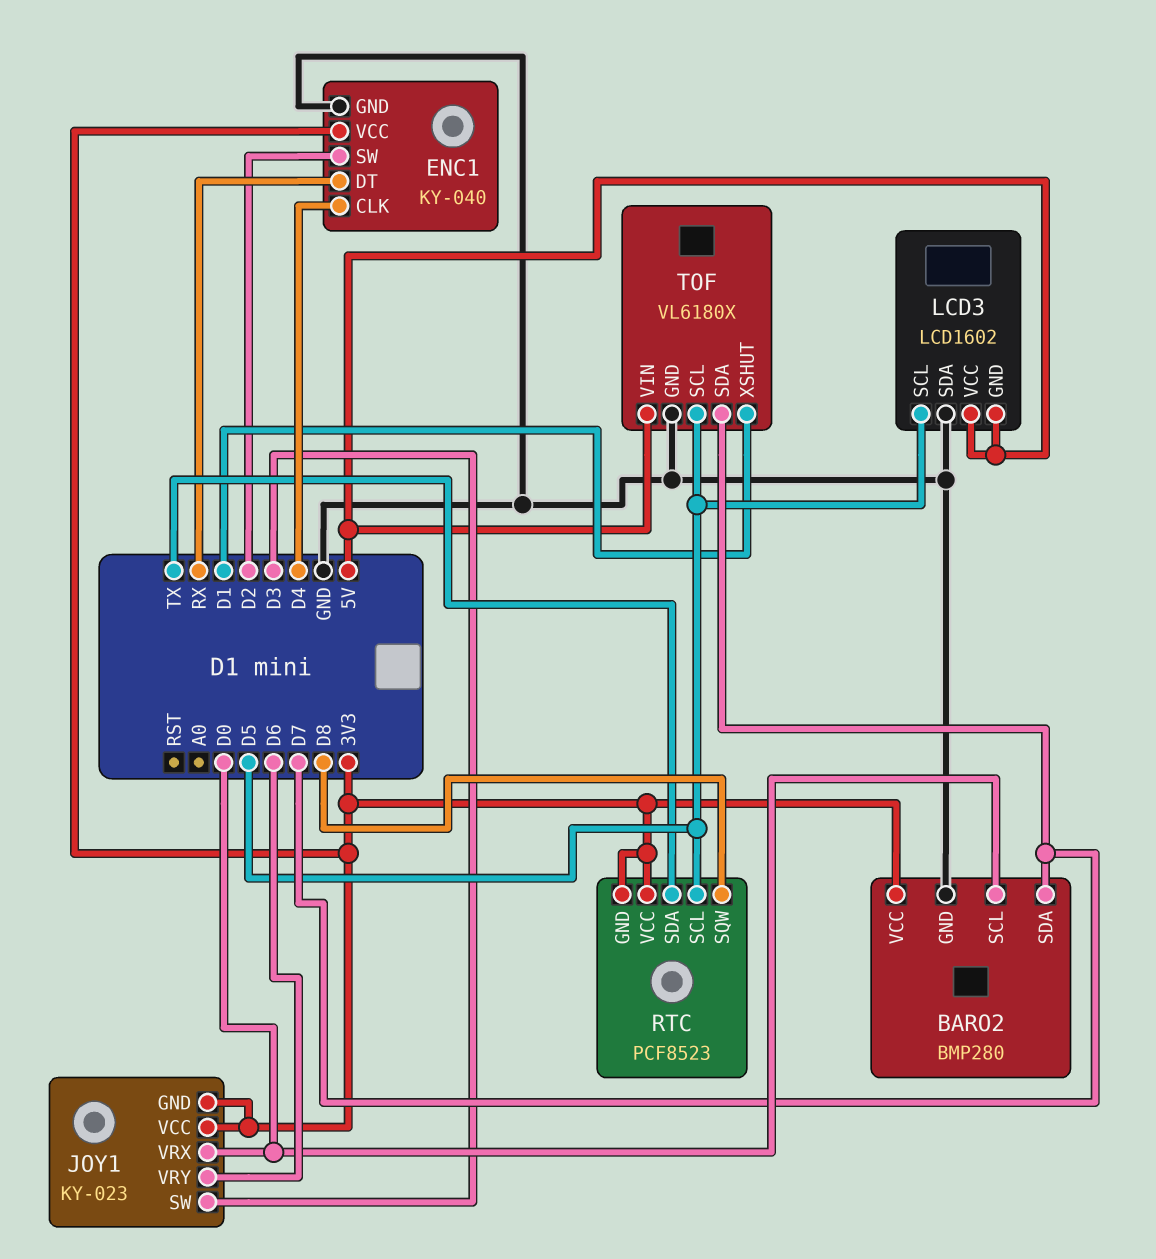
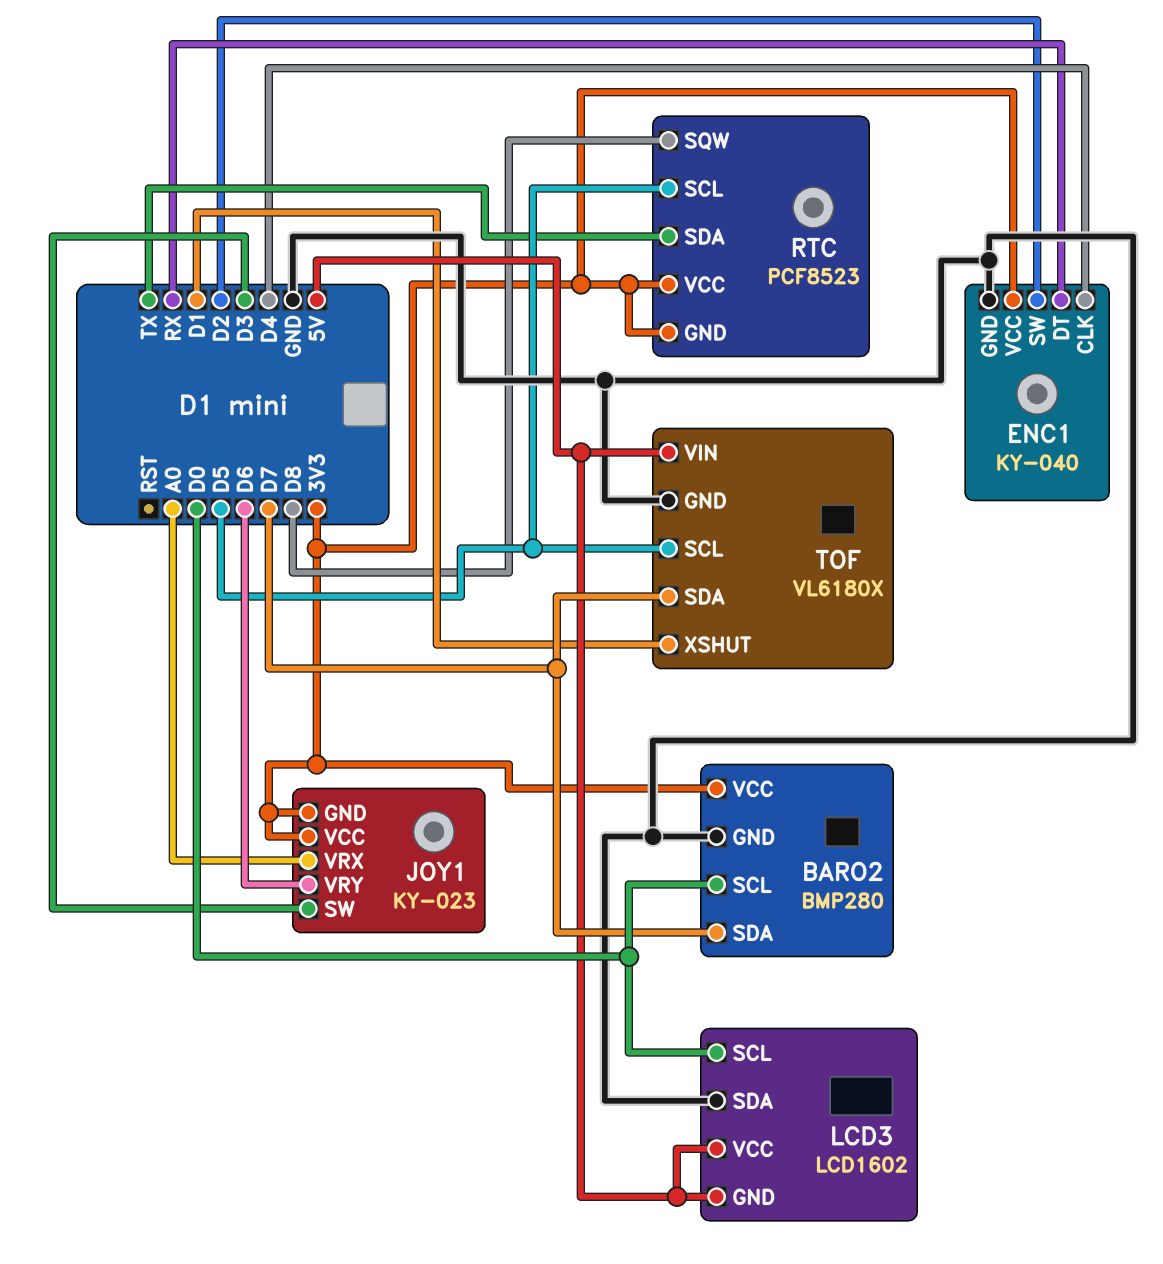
JOY1 pin VRX: D0 -> A0
LCD3 pin SCL: D5 -> D0

